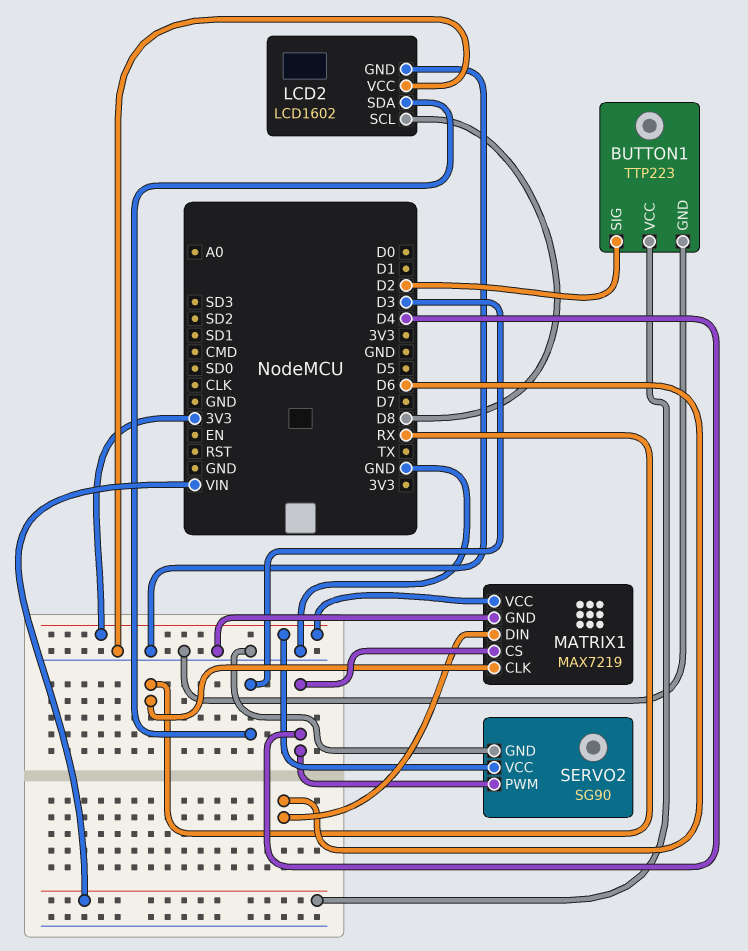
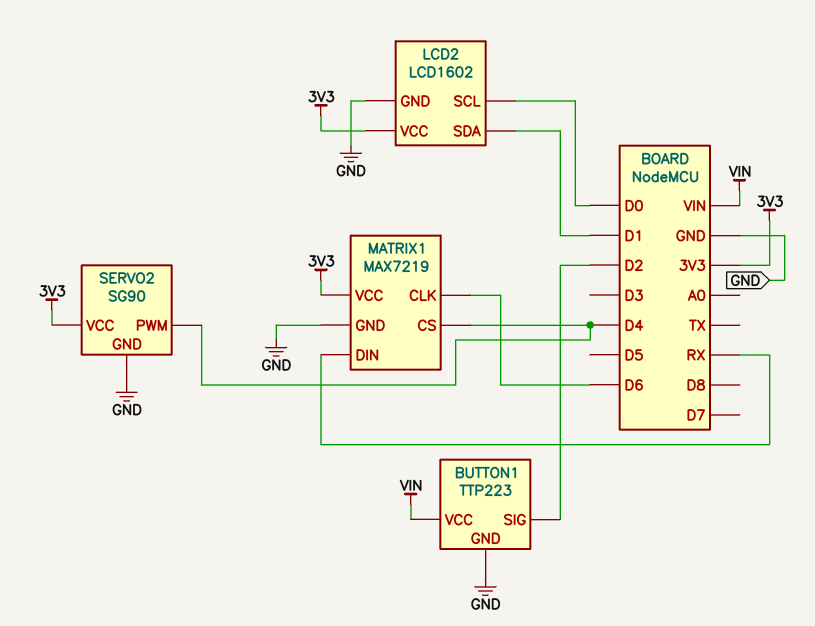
LCD2 pin SCL: D8 -> D0
LCD2 pin SDA: D3 -> D1
LCD2 pin VCC: GND -> 3V3
MATRIX1 pin CLK: RX -> D6
MATRIX1 pin DIN: D6 -> RX

